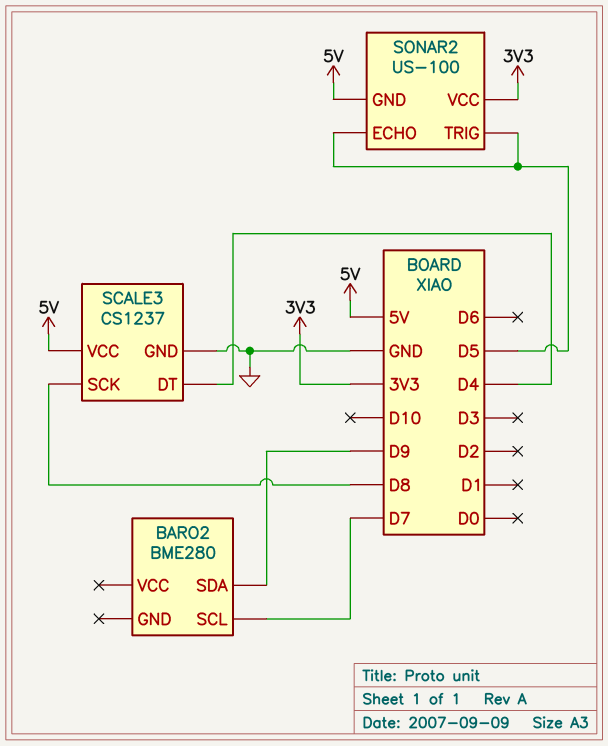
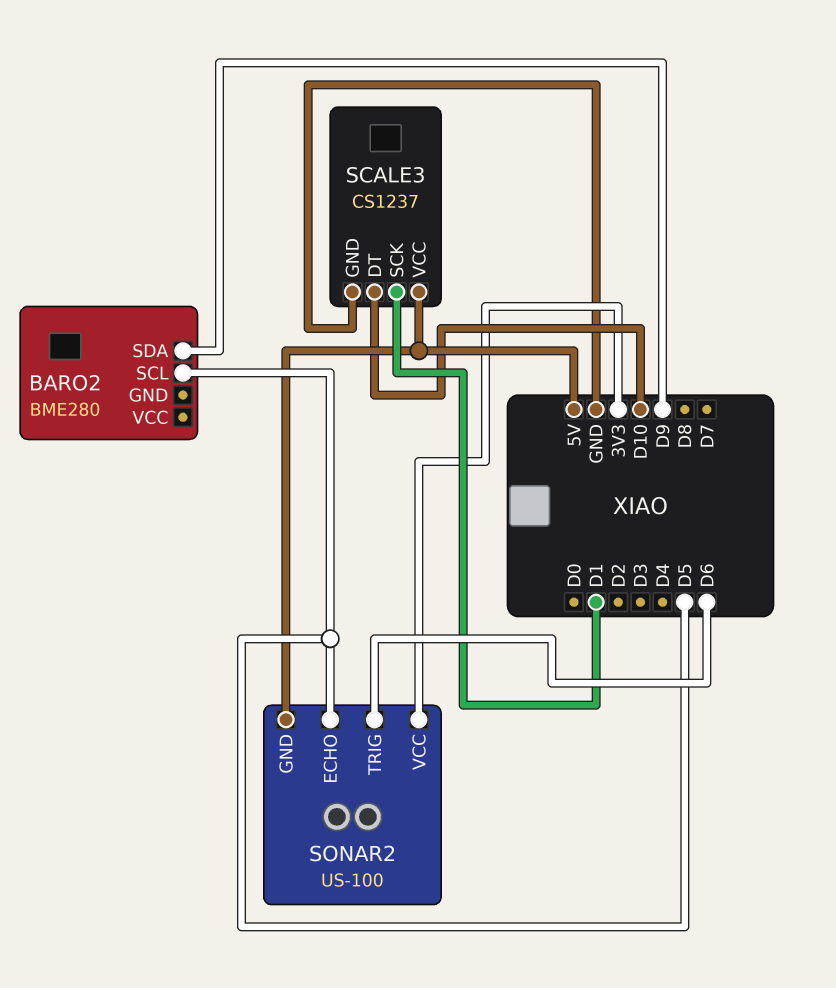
BARO2 pin SCL: D7 -> D5
SCALE3 pin DT: D4 -> D10
SCALE3 pin SCK: D8 -> D1
SONAR2 pin TRIG: D5 -> D6

